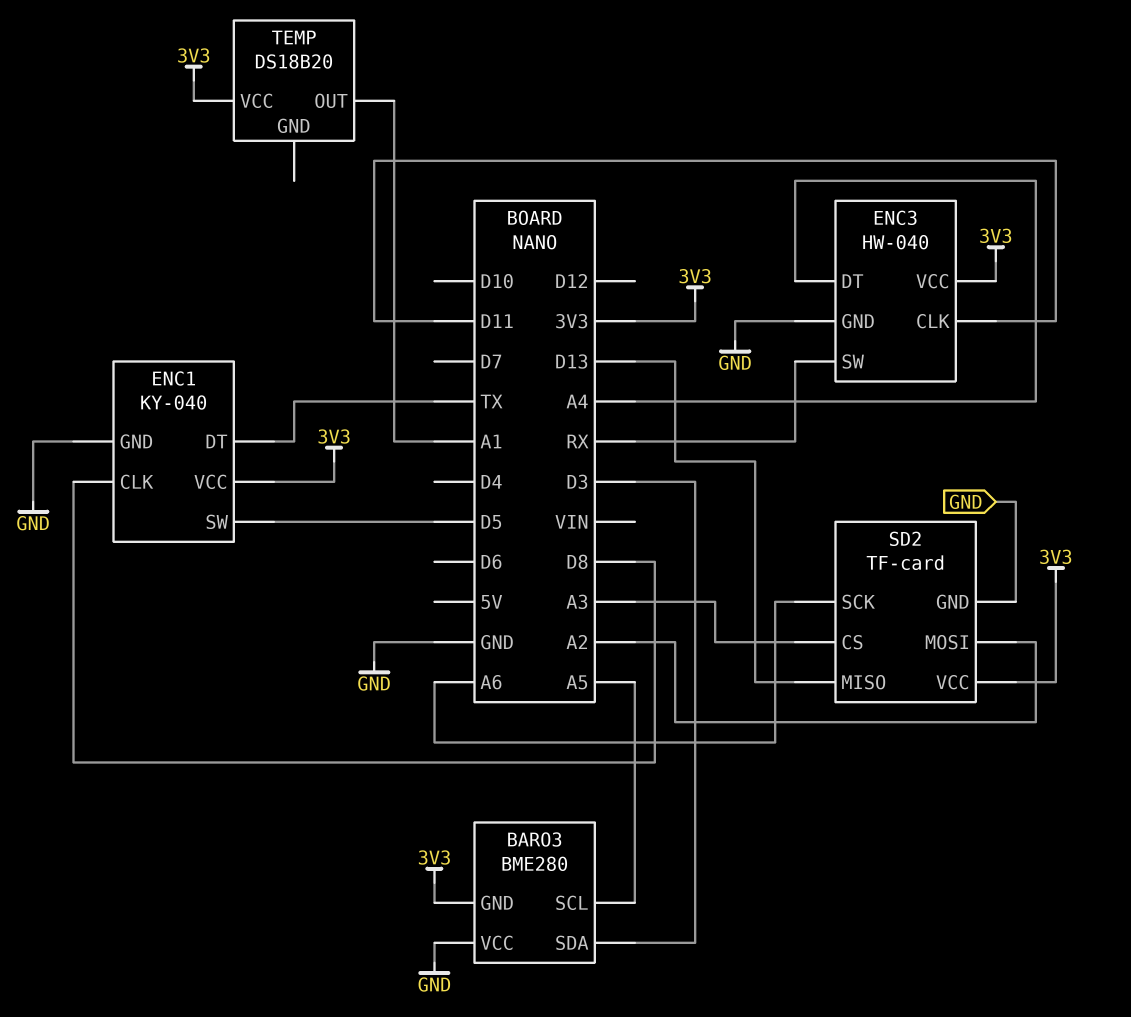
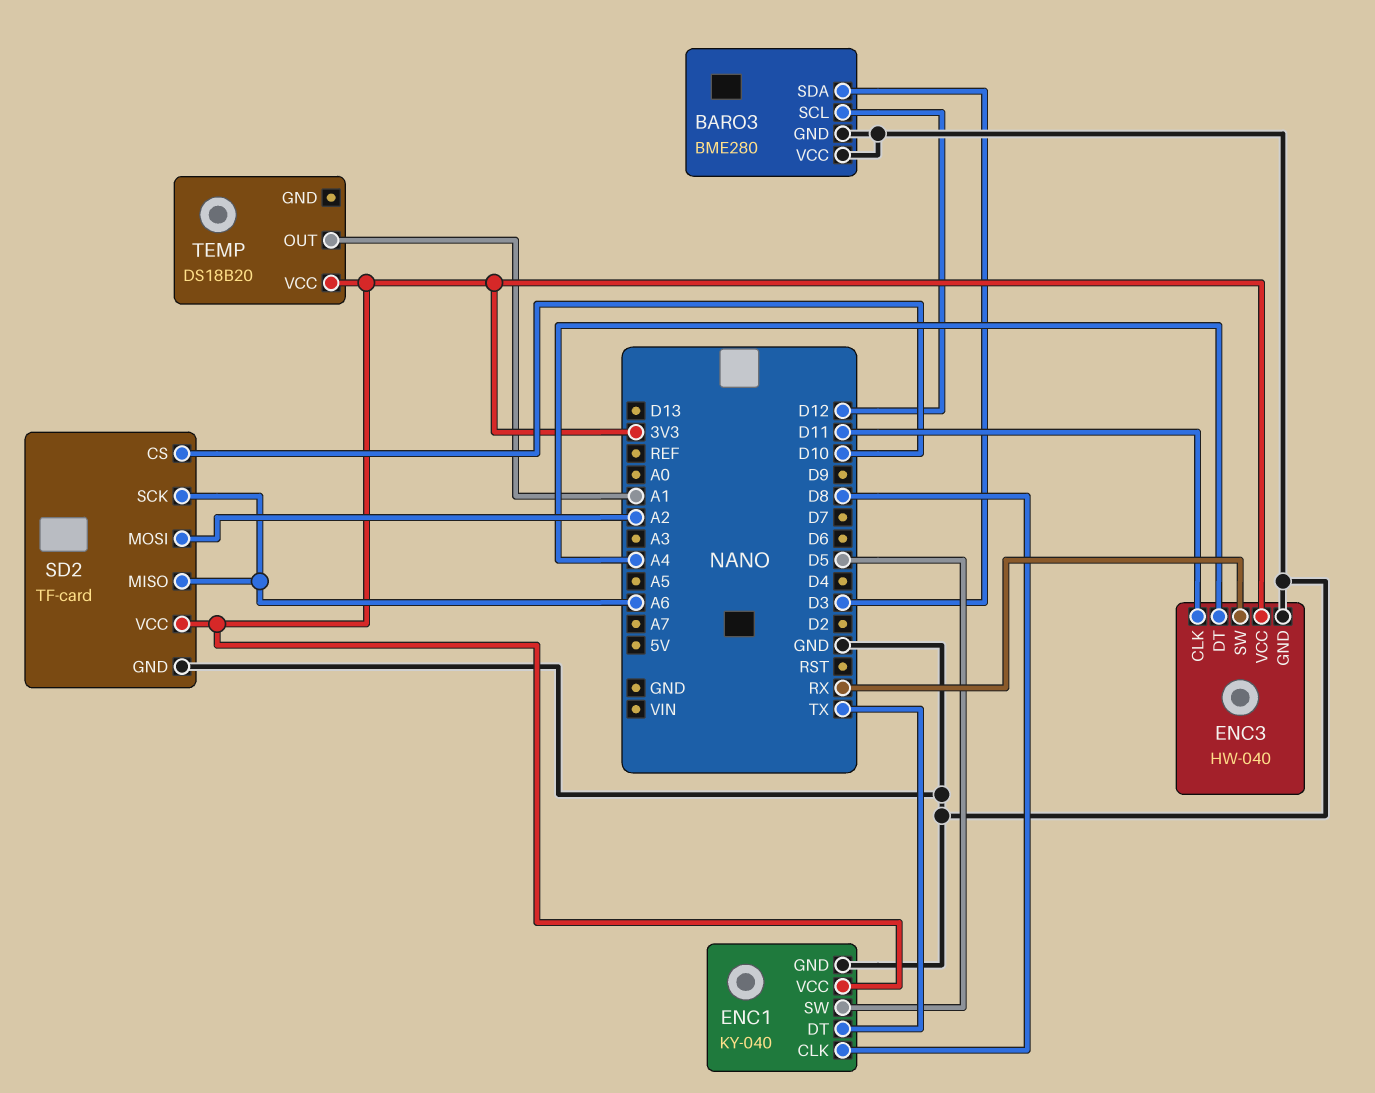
BARO3 pin GND: 3V3 -> GND
BARO3 pin SCL: A5 -> D12
SD2 pin CS: A3 -> D10
SD2 pin MISO: D13 -> A6

